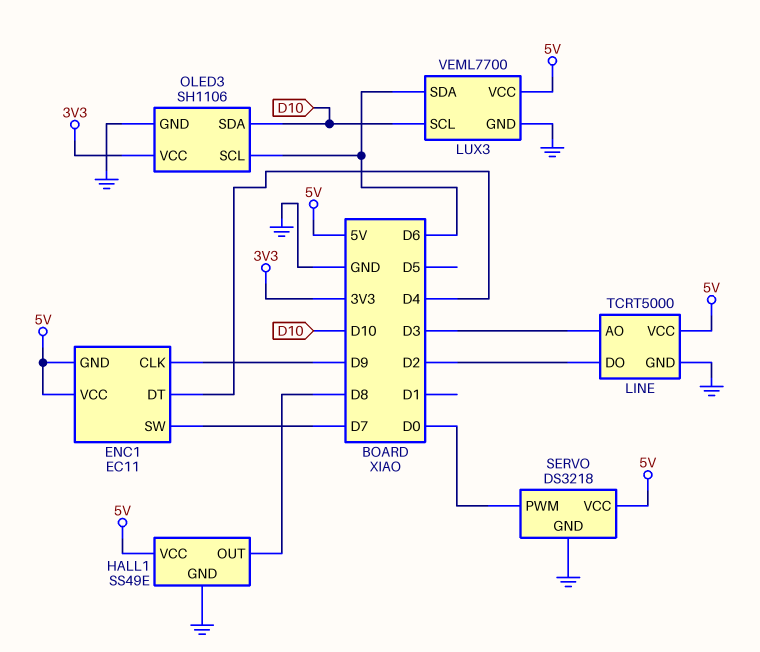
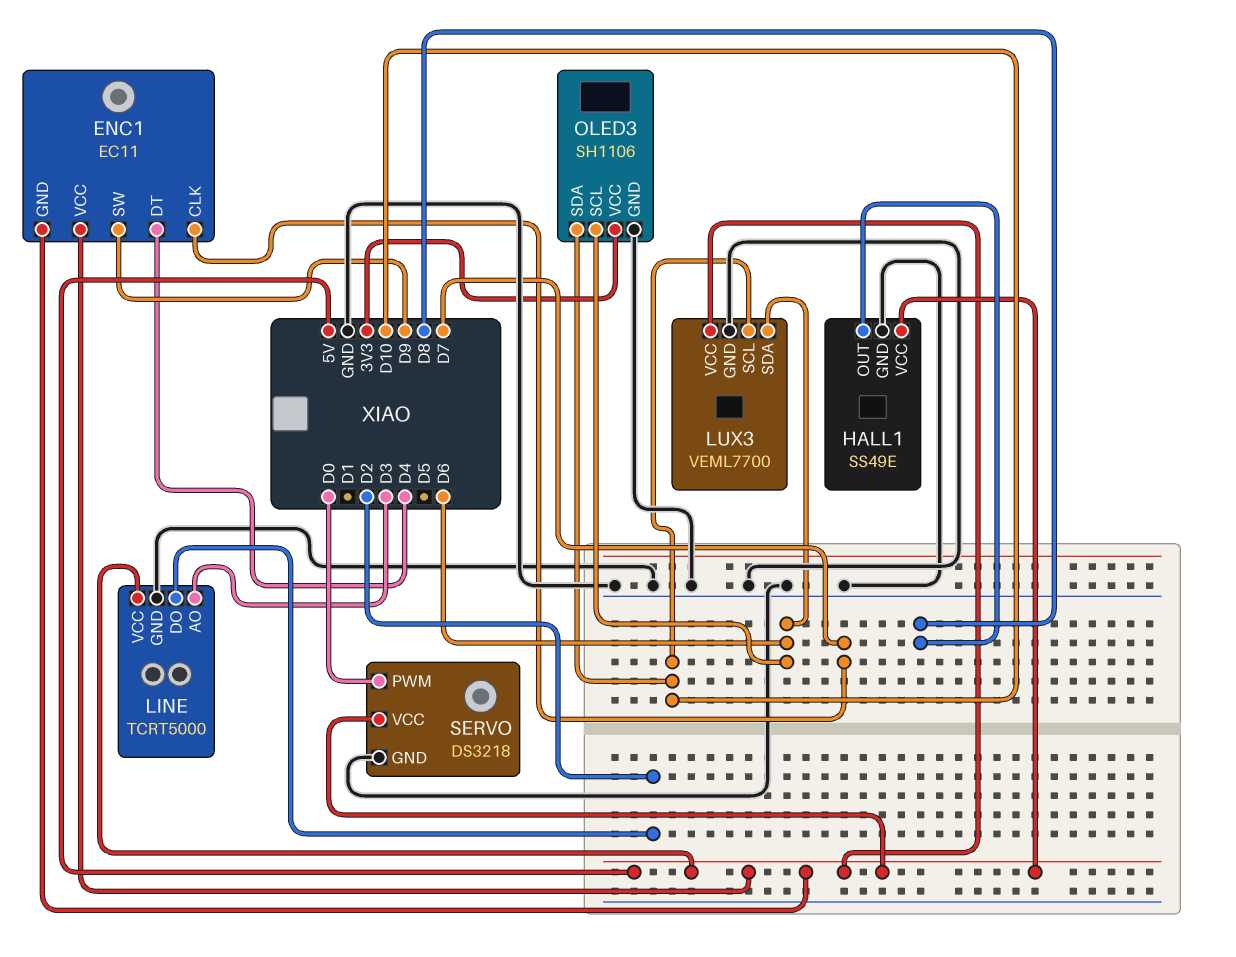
ENC1 pin CLK: D9 -> D7
ENC1 pin SW: D7 -> D9

